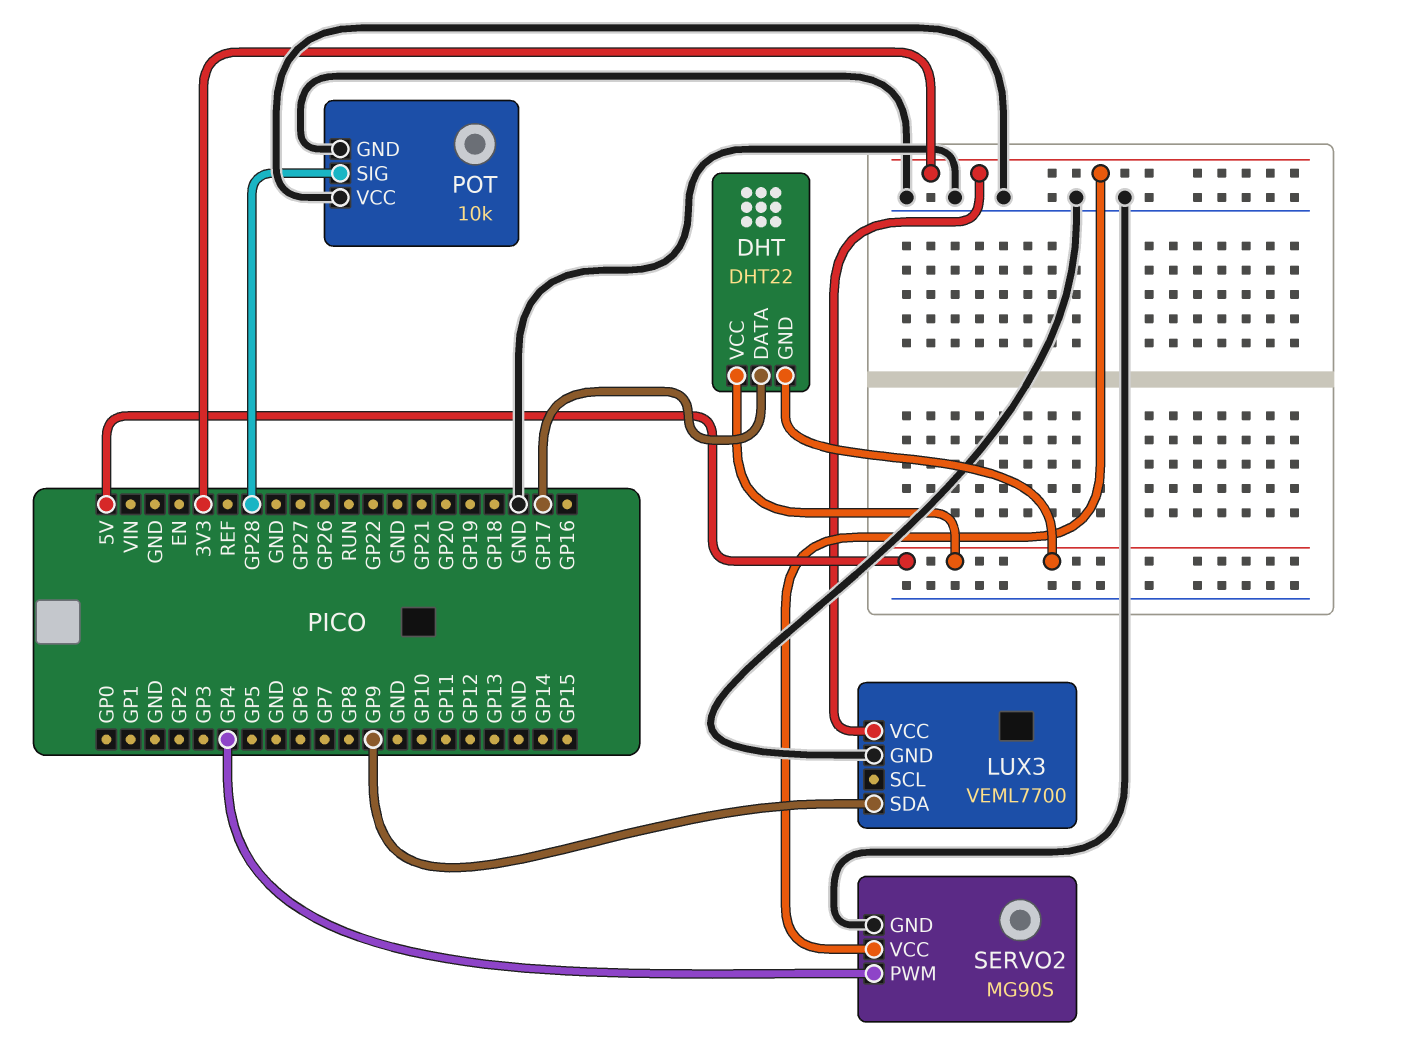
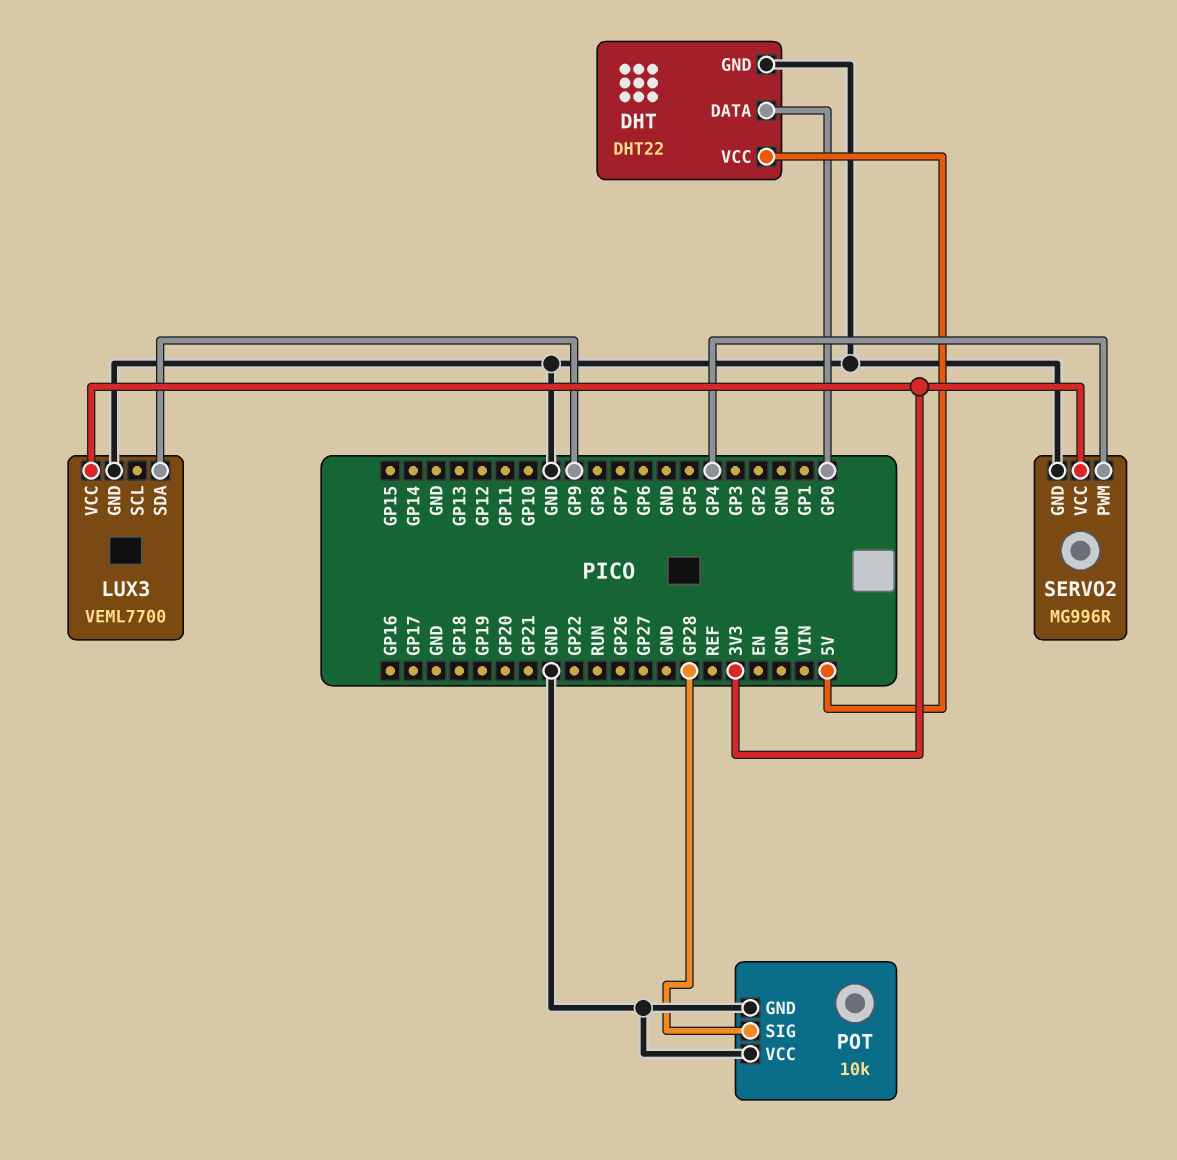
DHT pin DATA: GP17 -> GP0
DHT pin GND: 5V -> GND
SERVO2: MG90S -> MG996R

